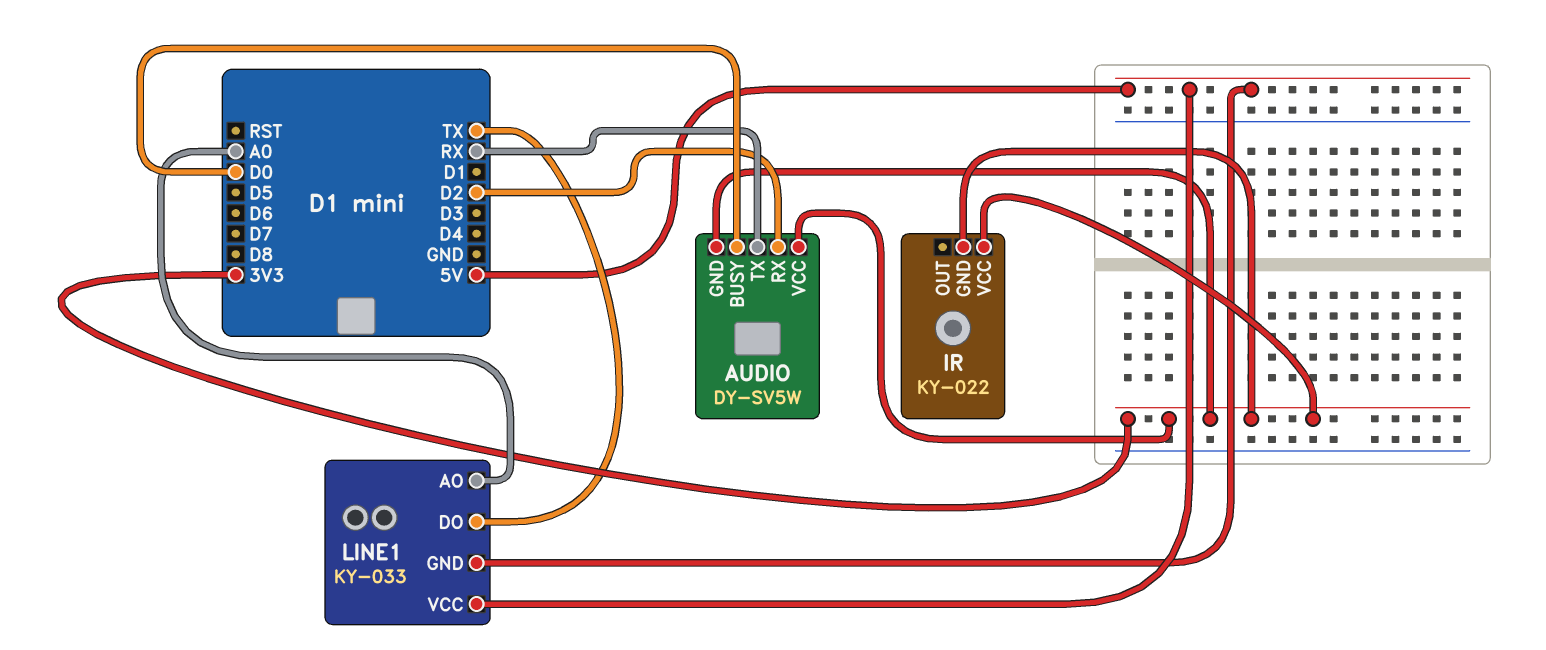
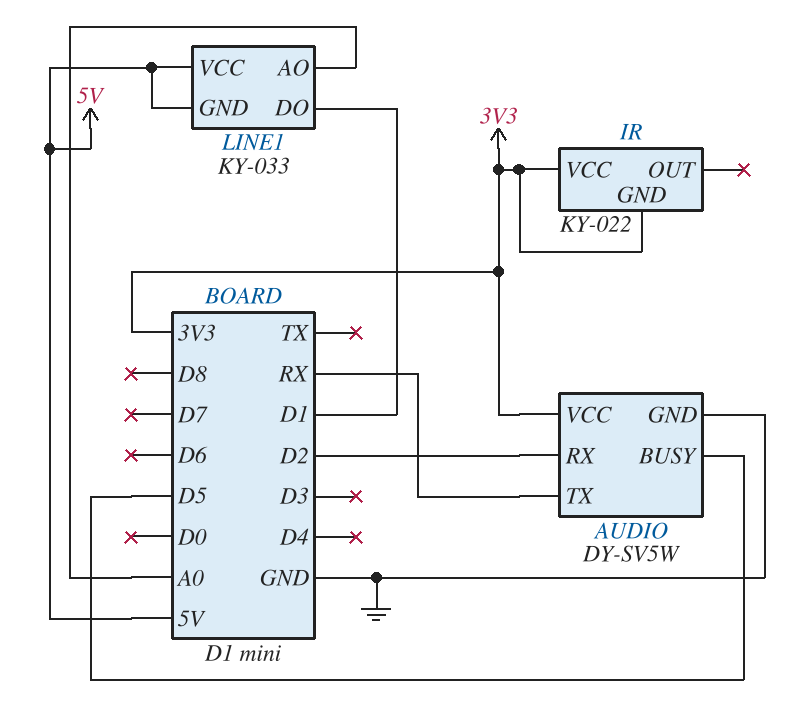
AUDIO pin BUSY: D0 -> D5
AUDIO pin GND: 3V3 -> GND
LINE1 pin DO: TX -> D1

